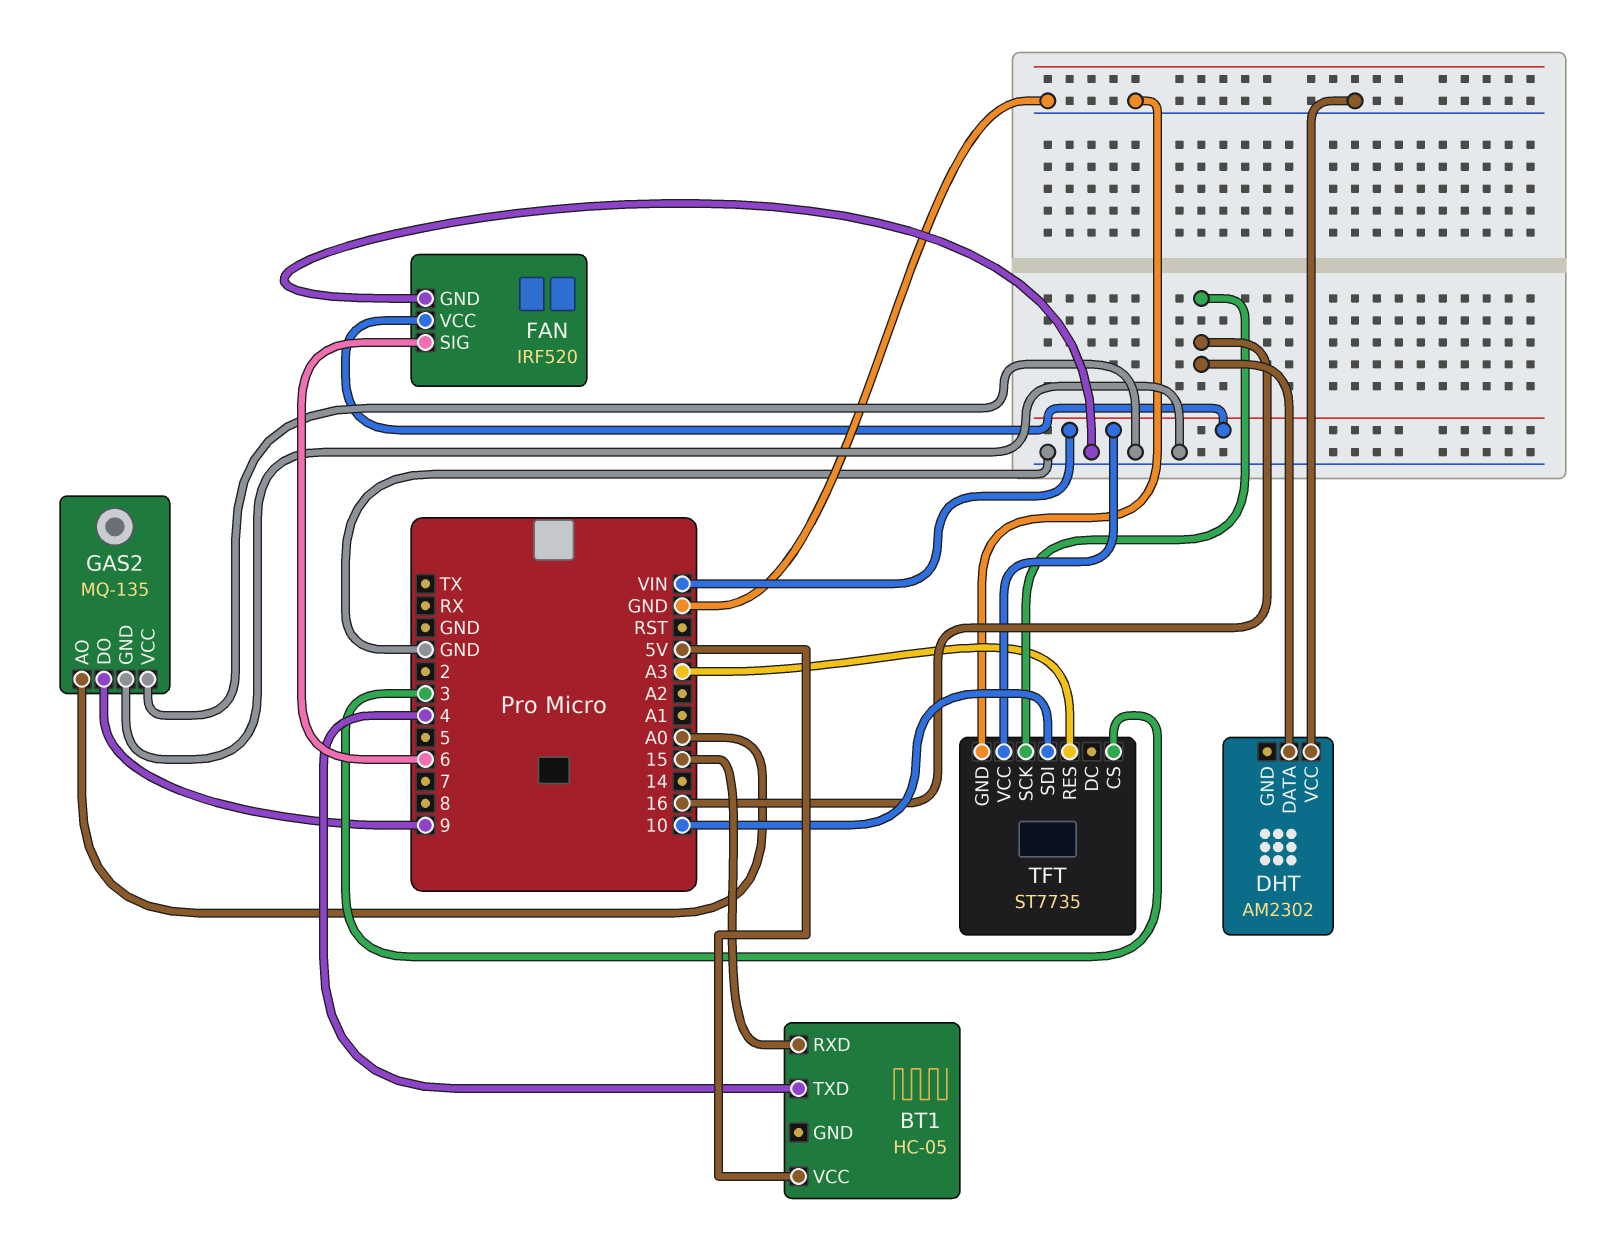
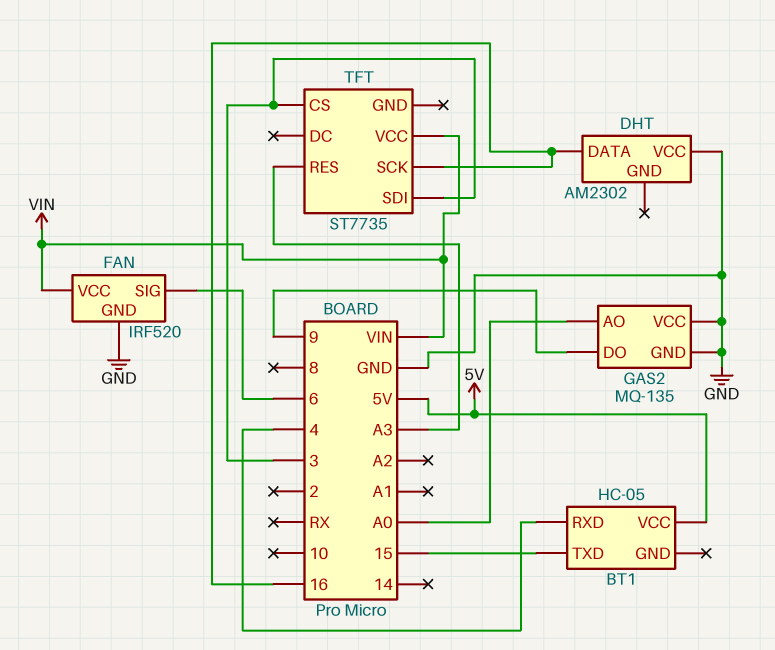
BT1 pin RXD: 15 -> 4
BT1 pin TXD: 4 -> 15
TFT pin GND: GND -> none
TFT pin SDI: 10 -> 3

